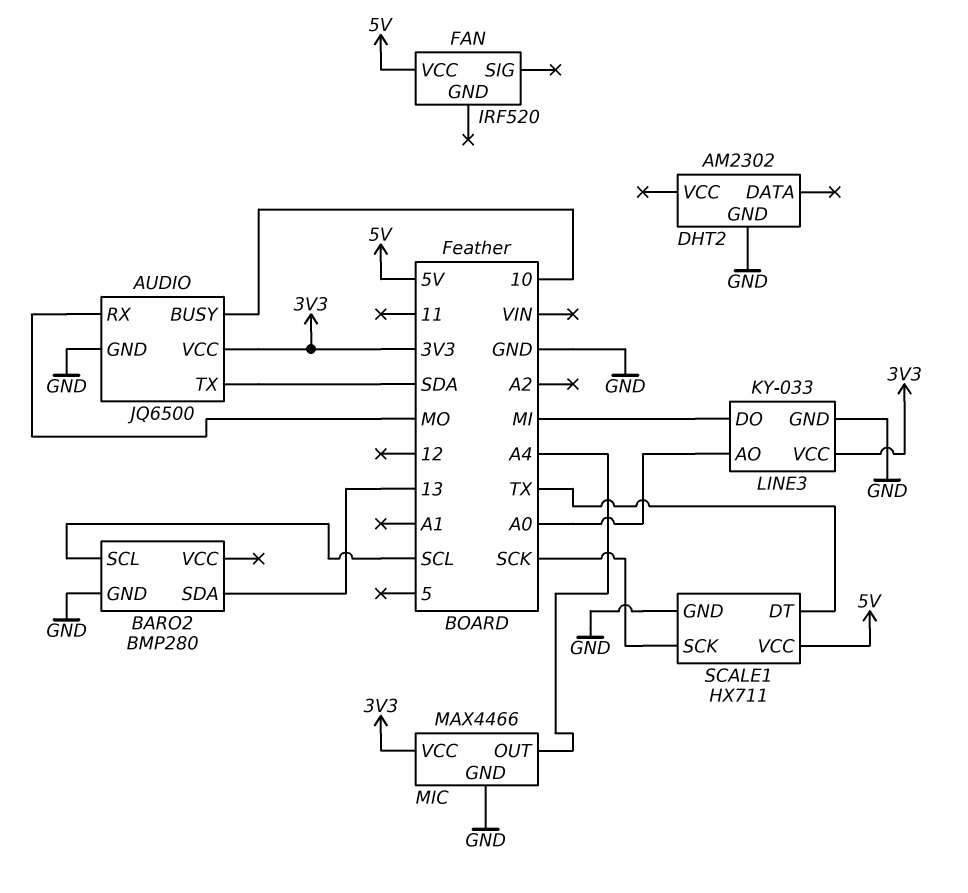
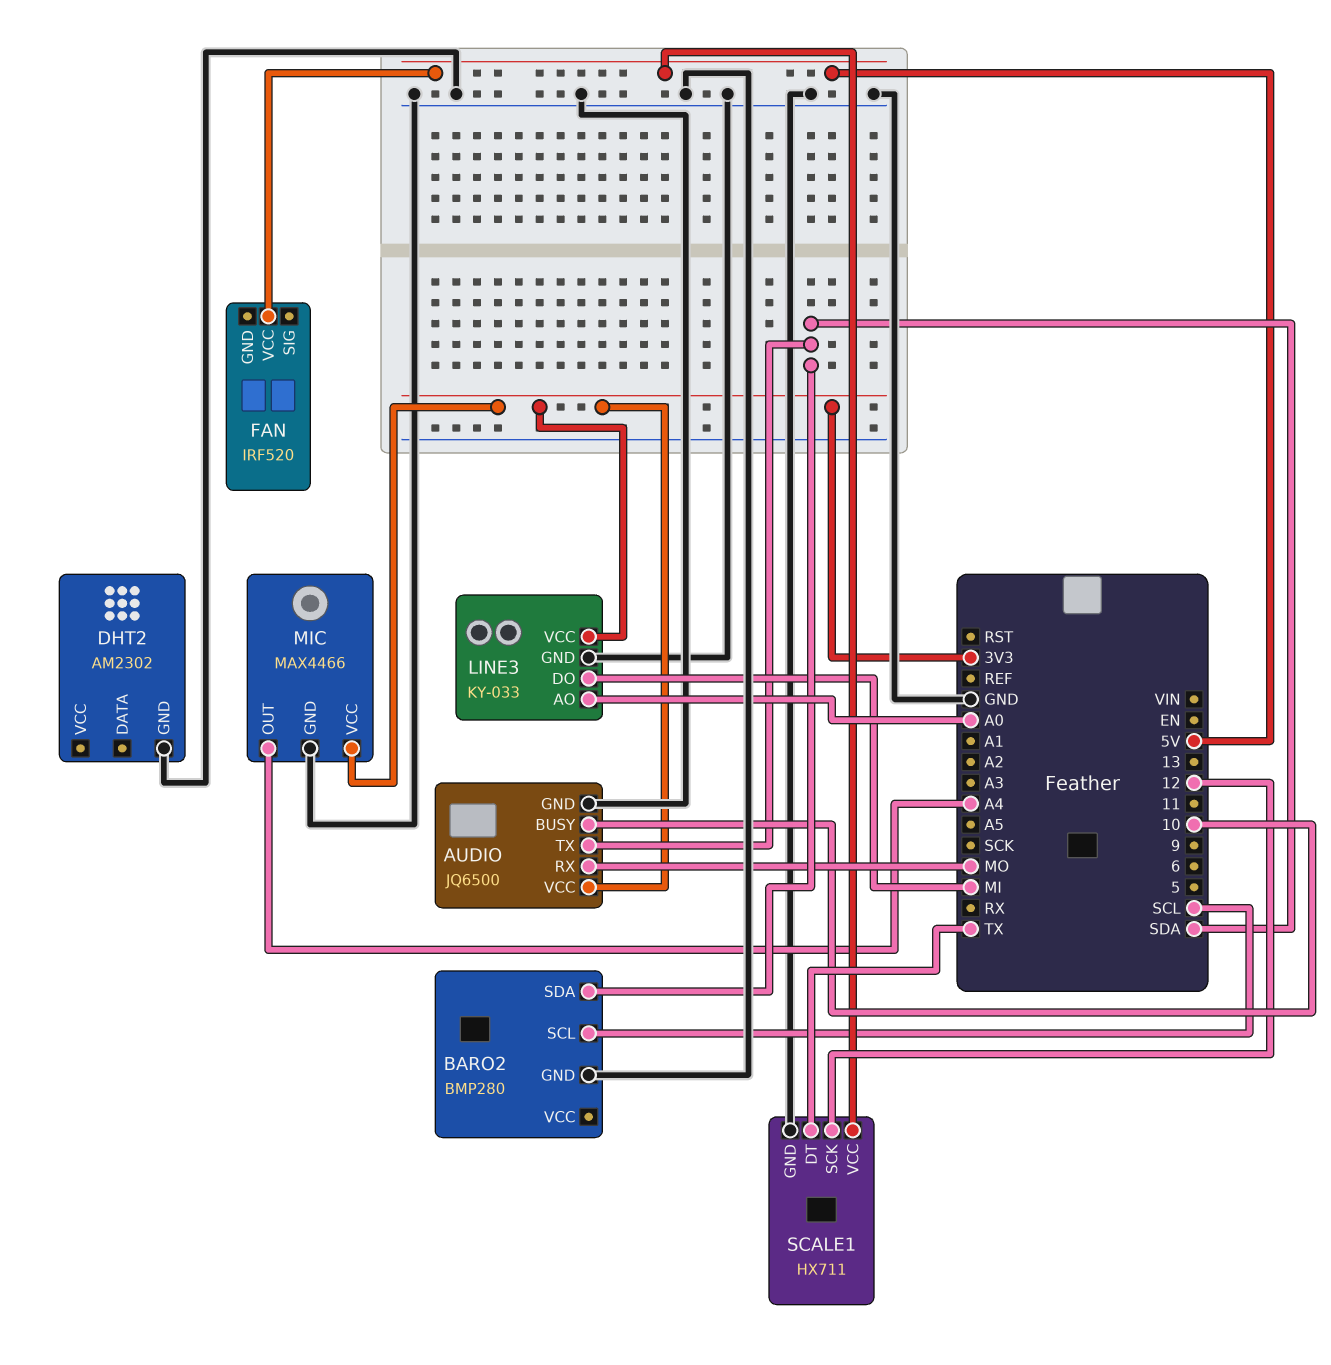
BARO2 pin SDA: 13 -> SDA
SCALE1 pin SCK: SCK -> 12

